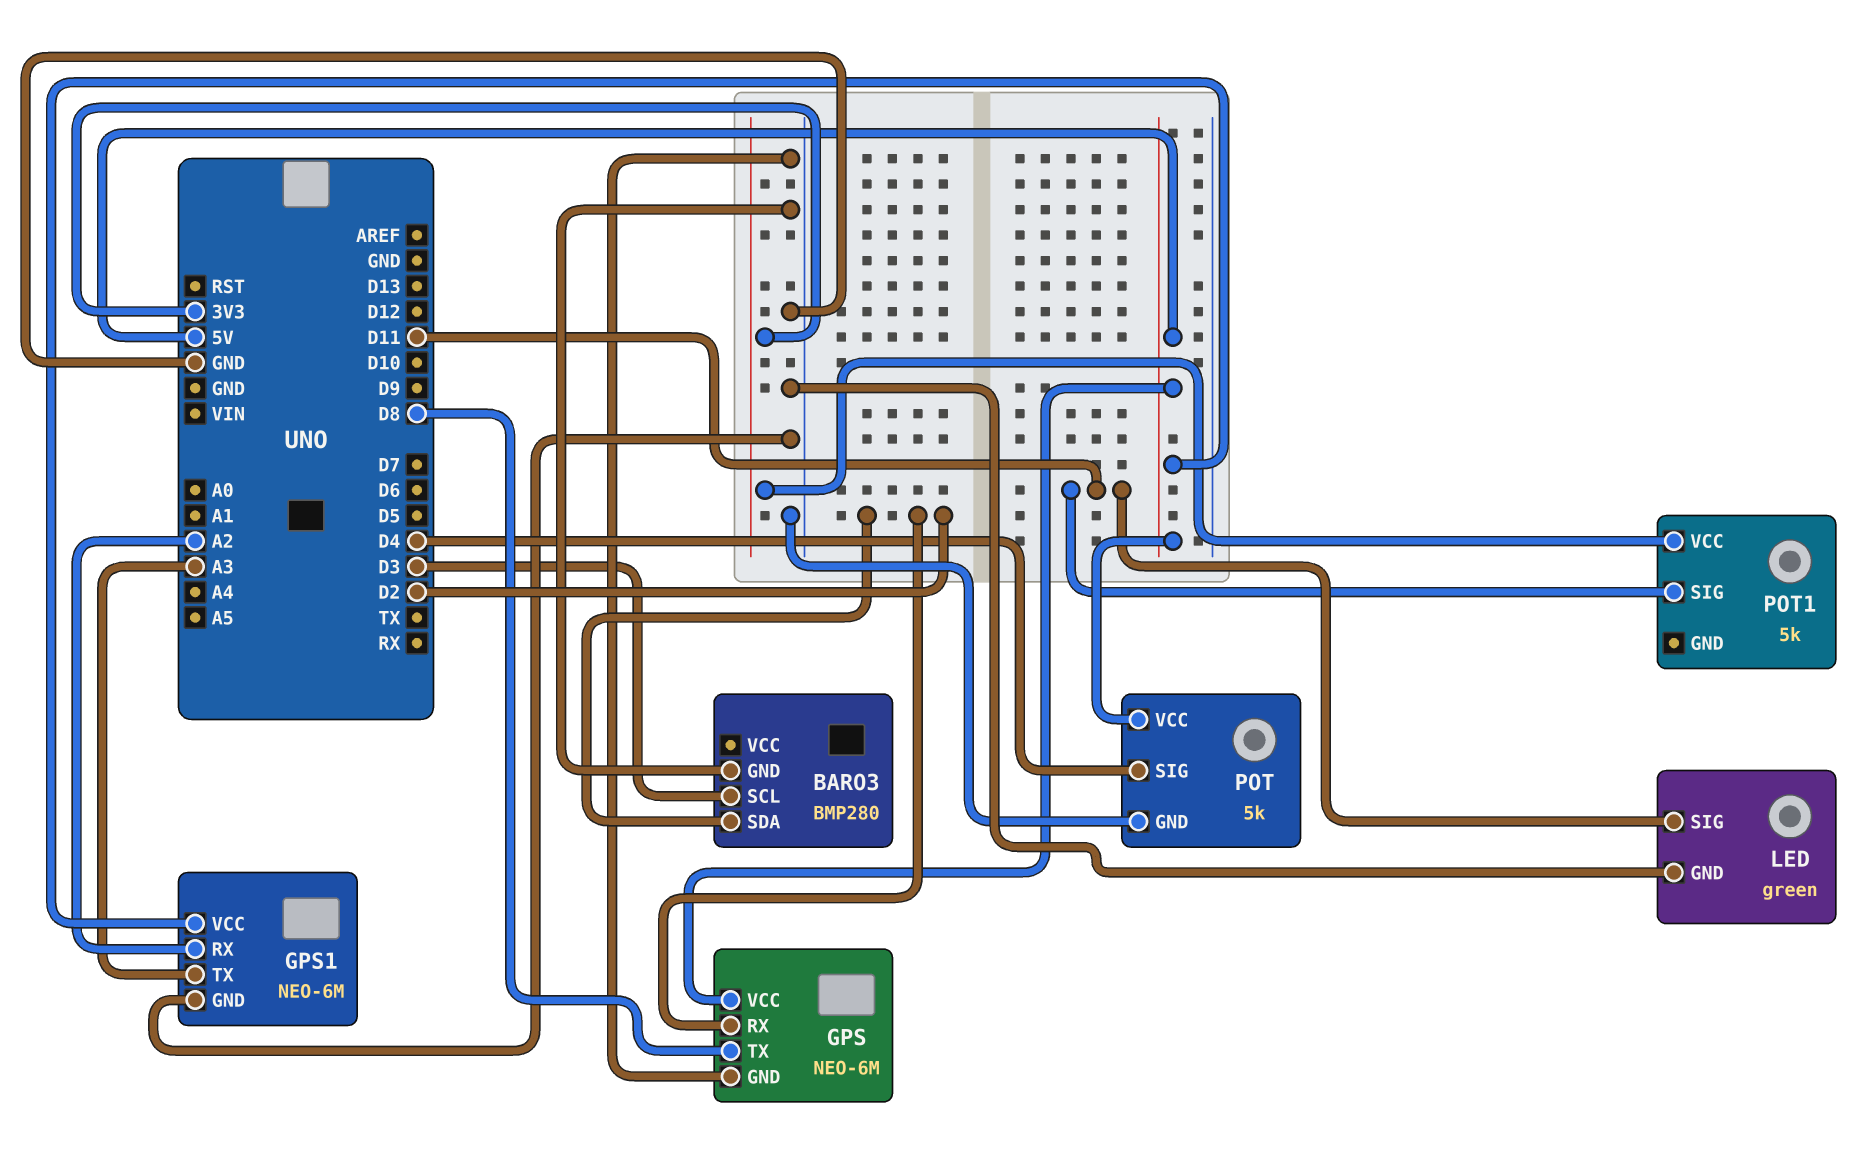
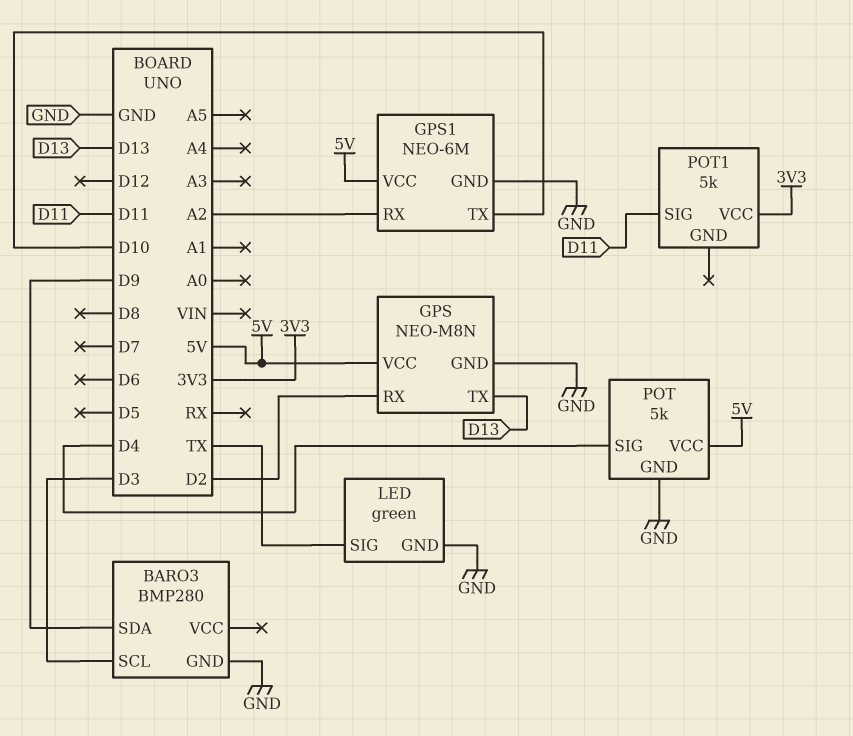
BARO3 pin SDA: D2 -> D9
GPS: NEO-6M -> NEO-M8N
GPS pin TX: D8 -> D13
GPS1 pin TX: A3 -> D10
LED pin SIG: D11 -> TX

